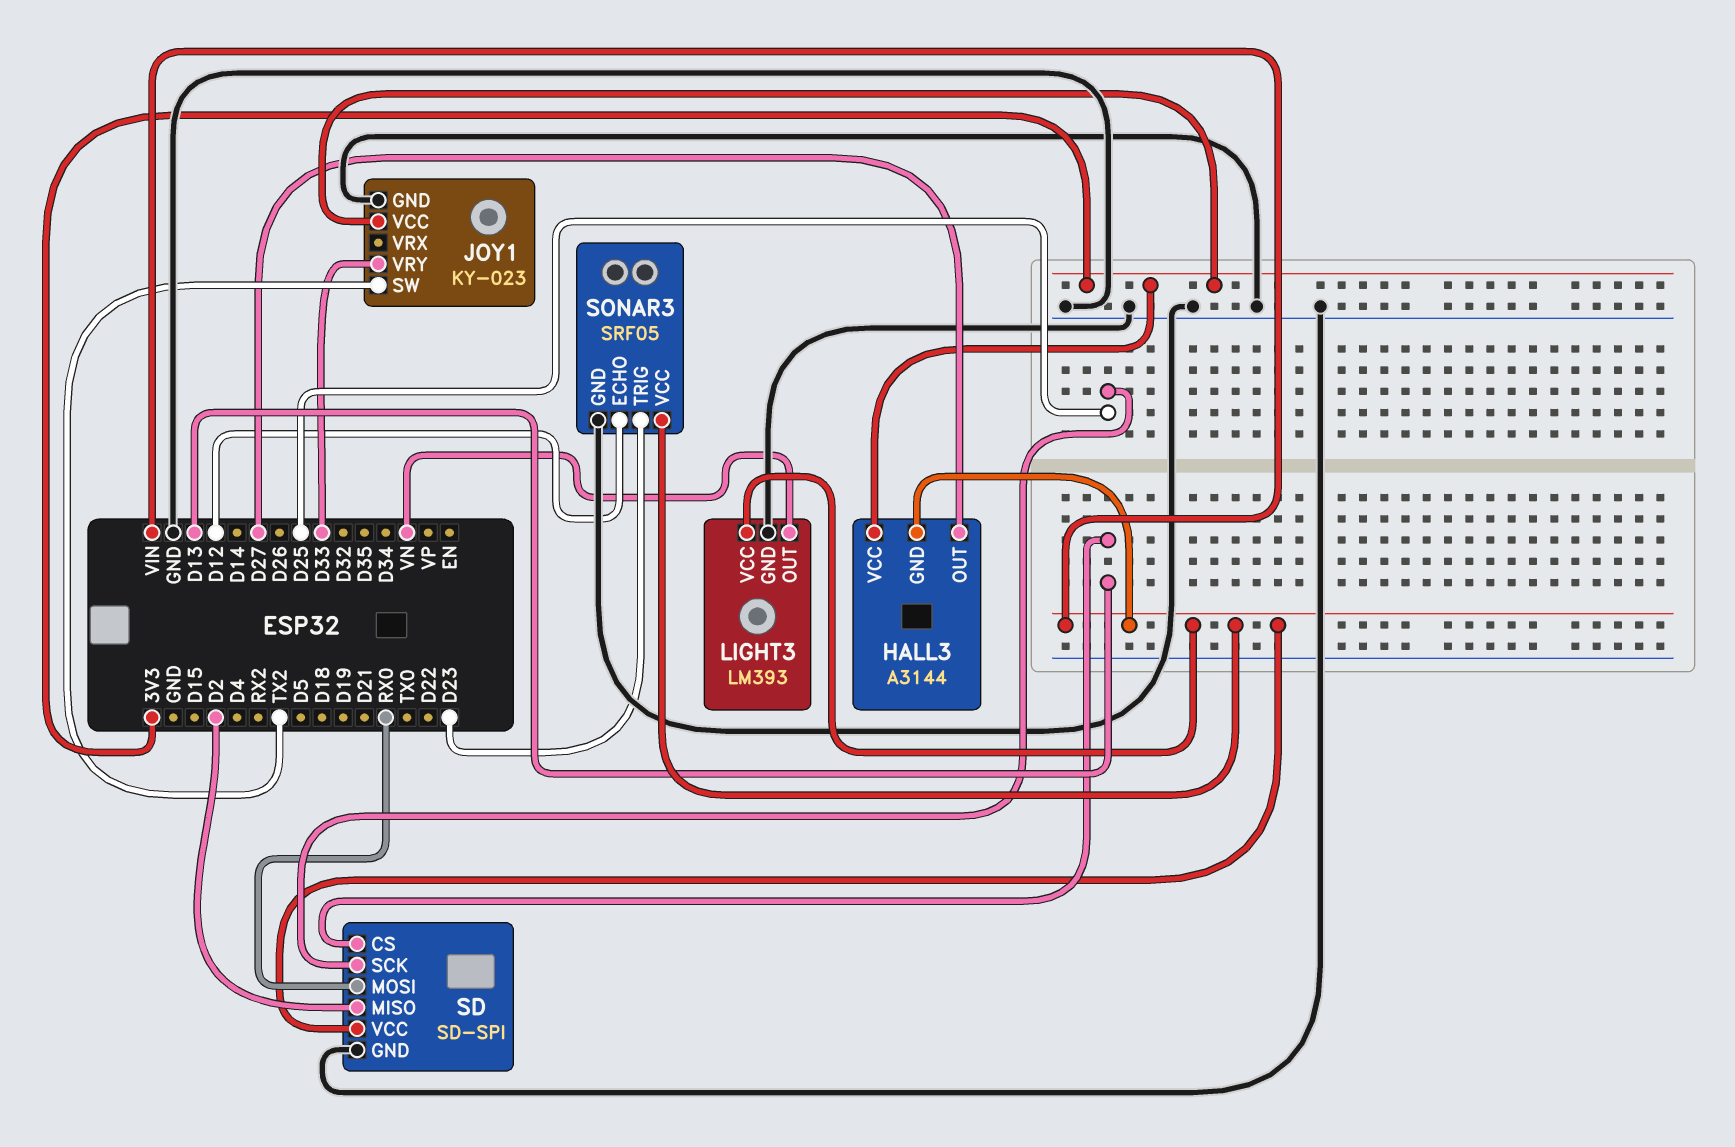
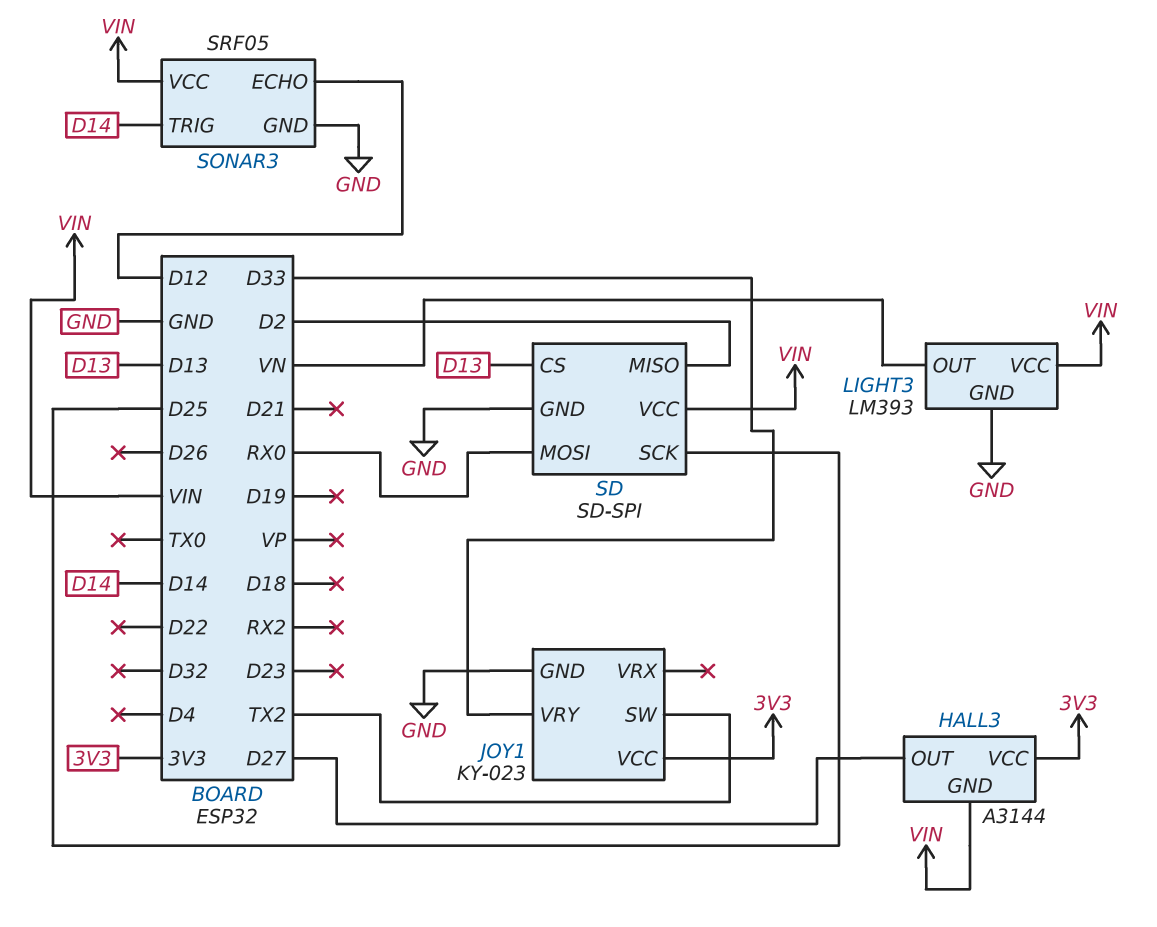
SONAR3 pin TRIG: D23 -> D14

